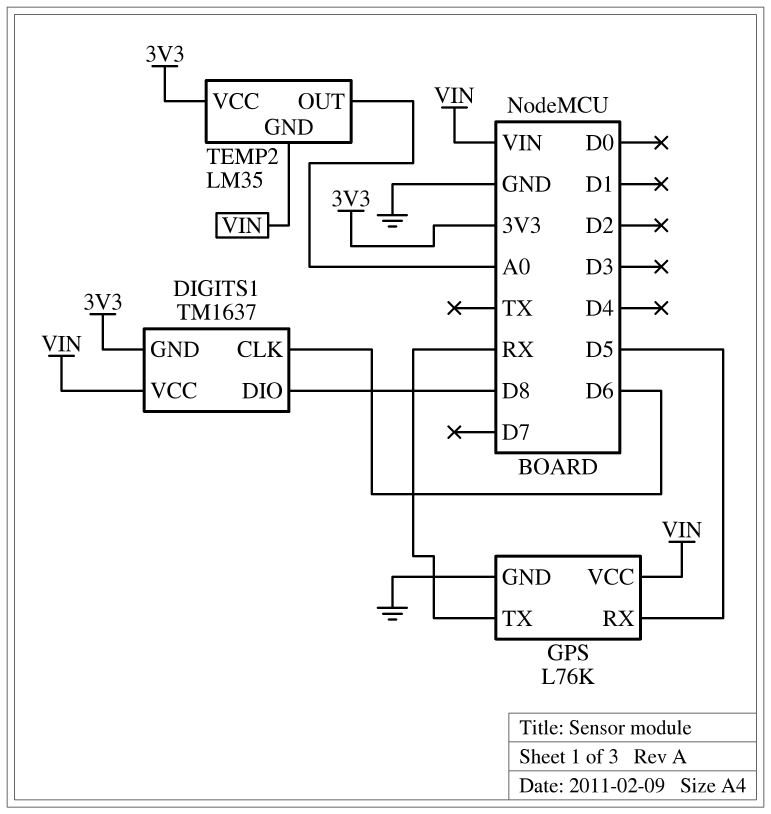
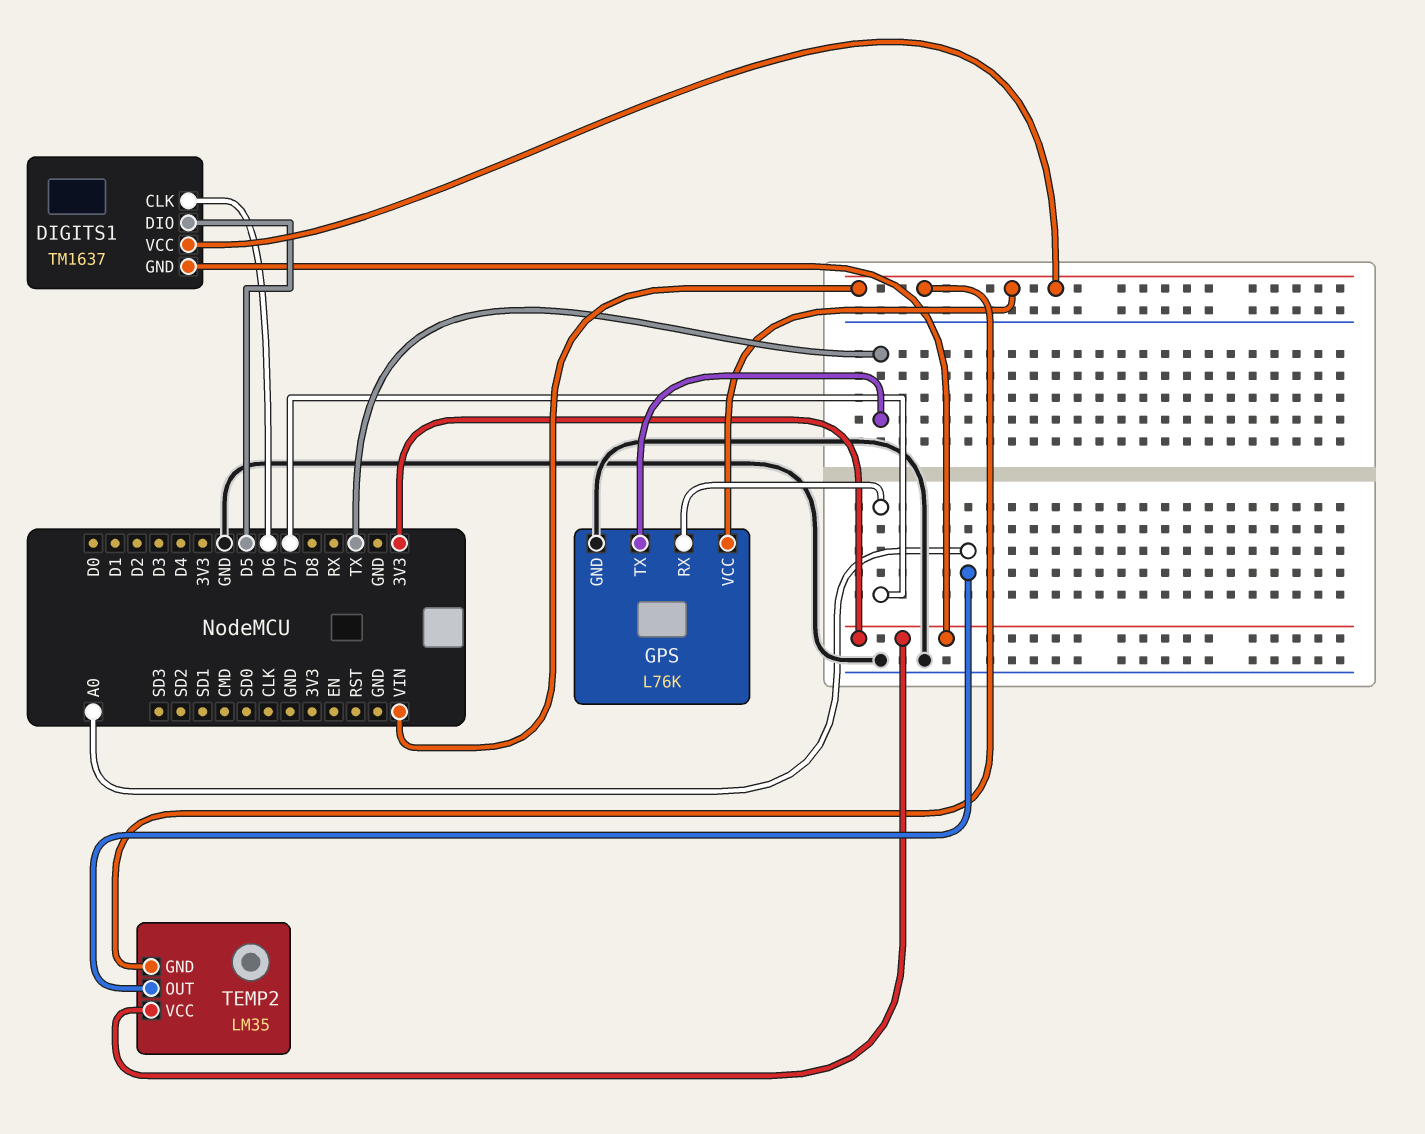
DIGITS1 pin DIO: D8 -> D5
GPS pin RX: D5 -> D7
GPS pin TX: RX -> TX

